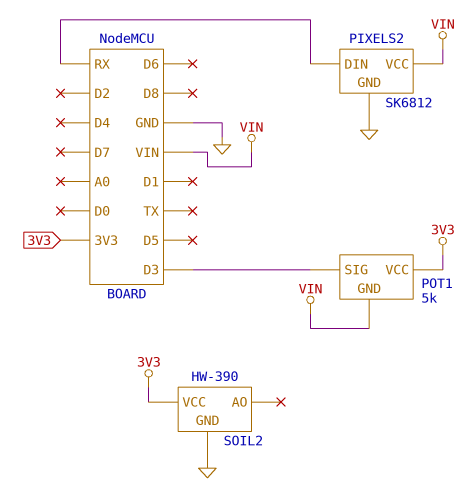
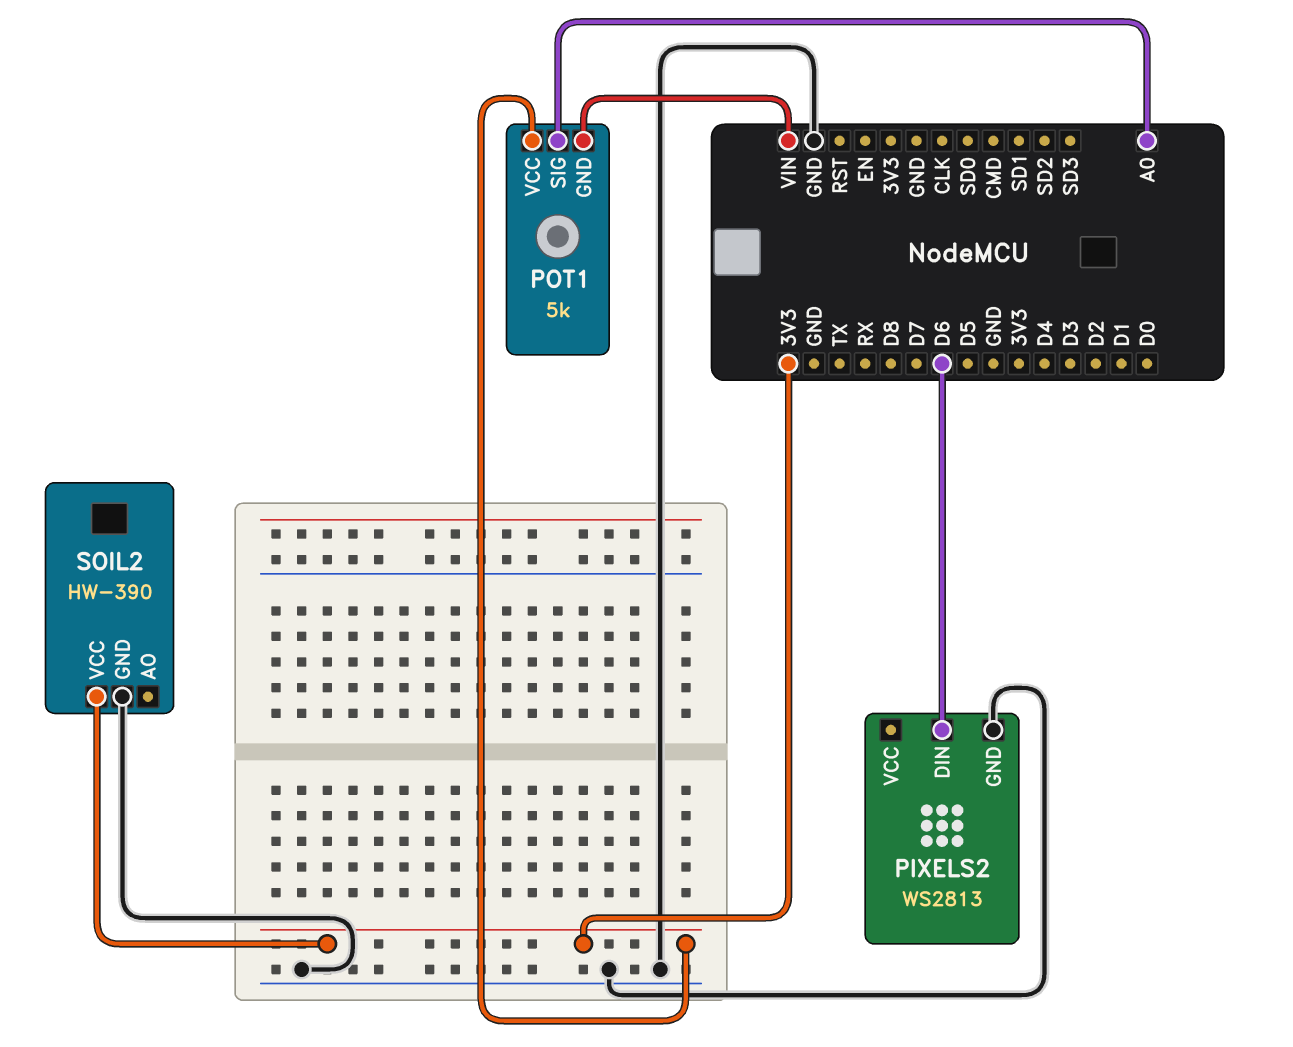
PIXELS2: SK6812 -> WS2813
PIXELS2 pin DIN: RX -> D6
PIXELS2 pin VCC: VIN -> none
POT1 pin SIG: D3 -> A0

